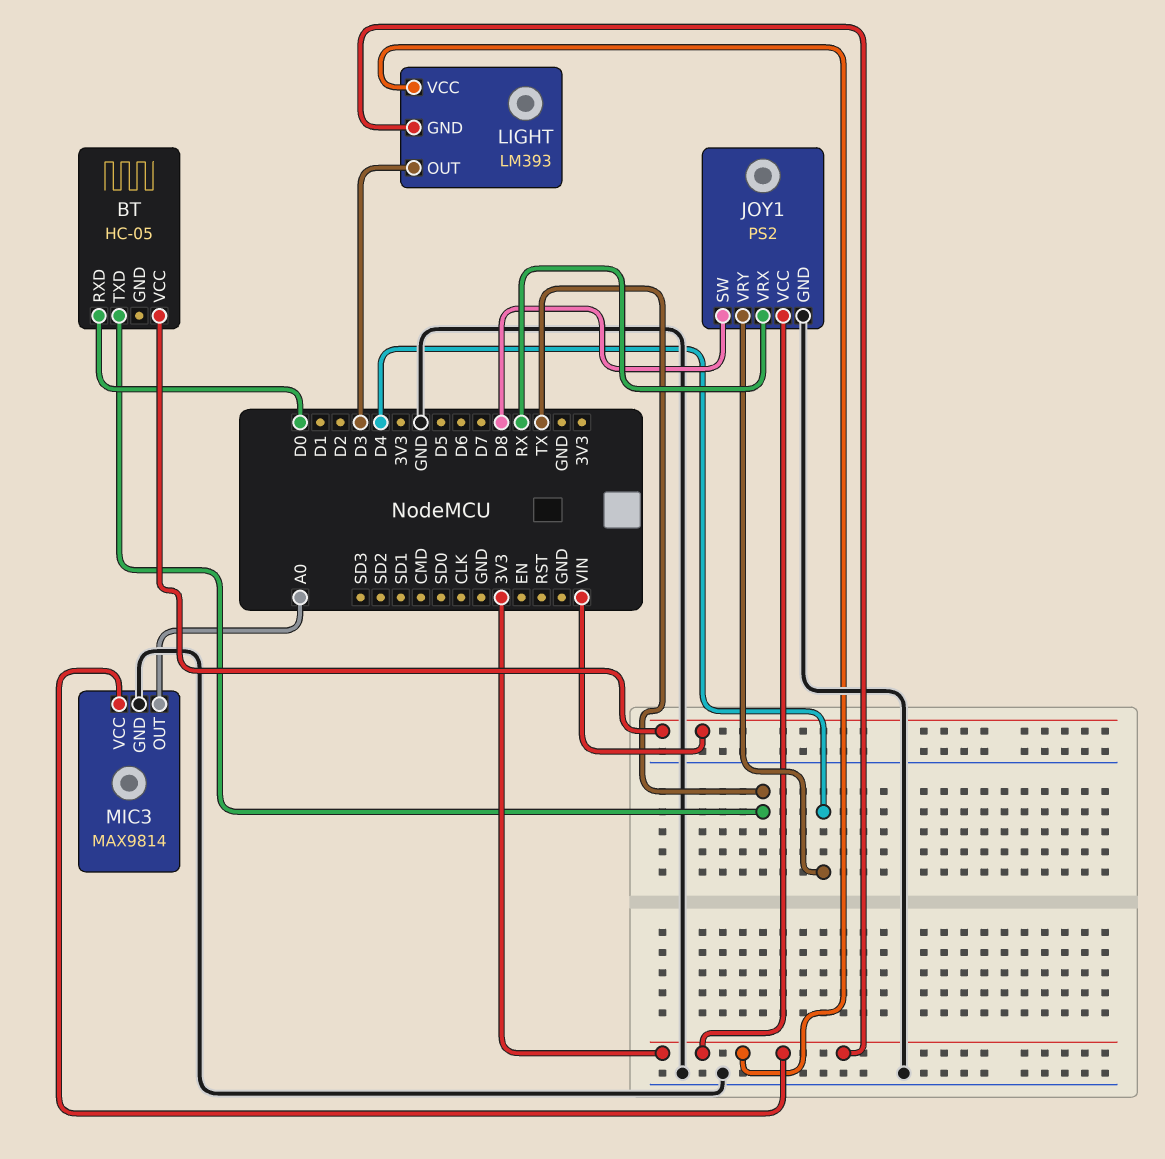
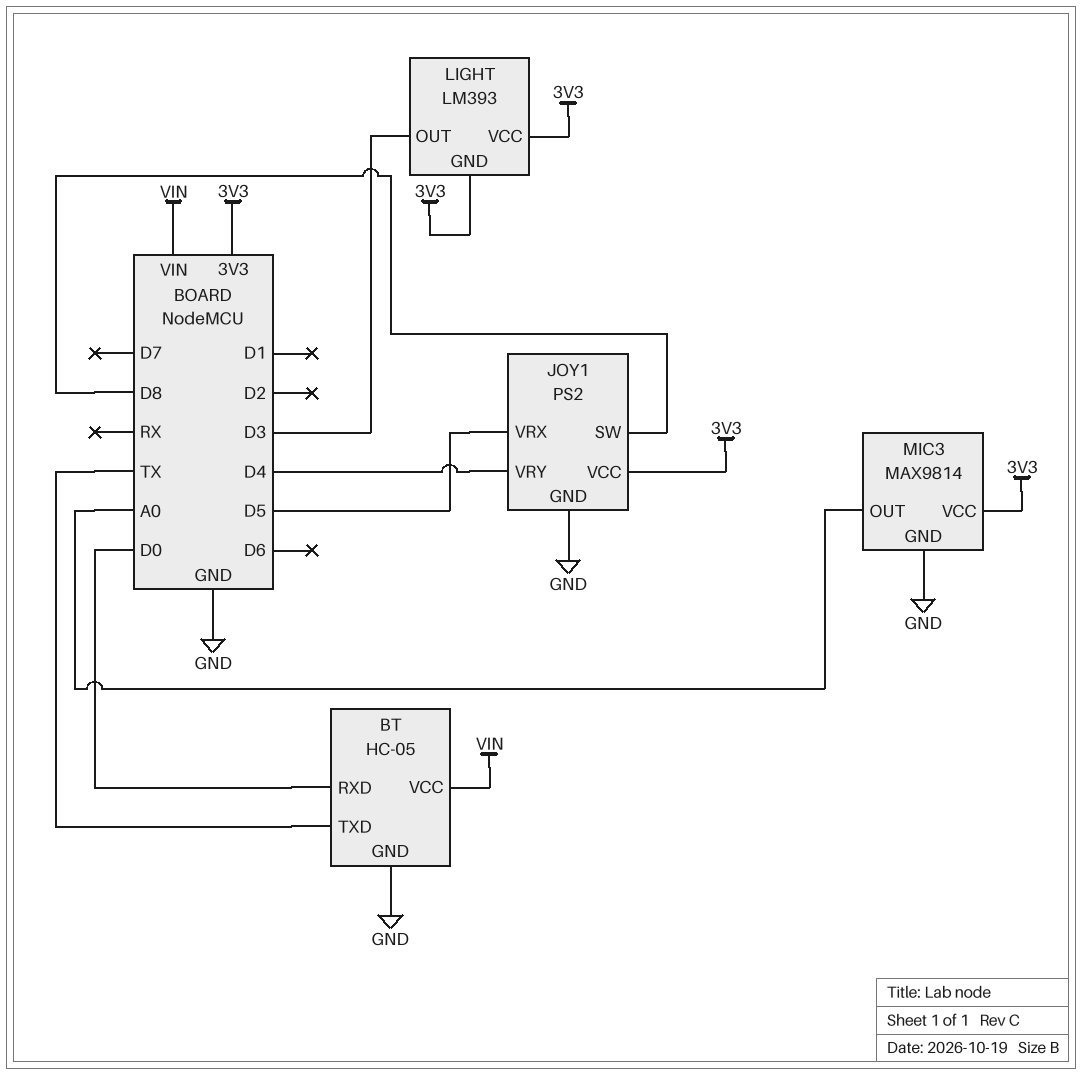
BT pin GND: none -> GND
JOY1 pin VRX: RX -> D5

